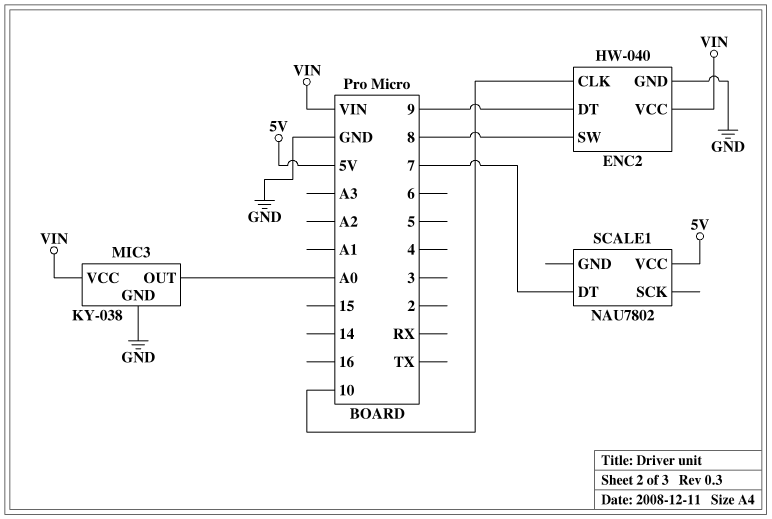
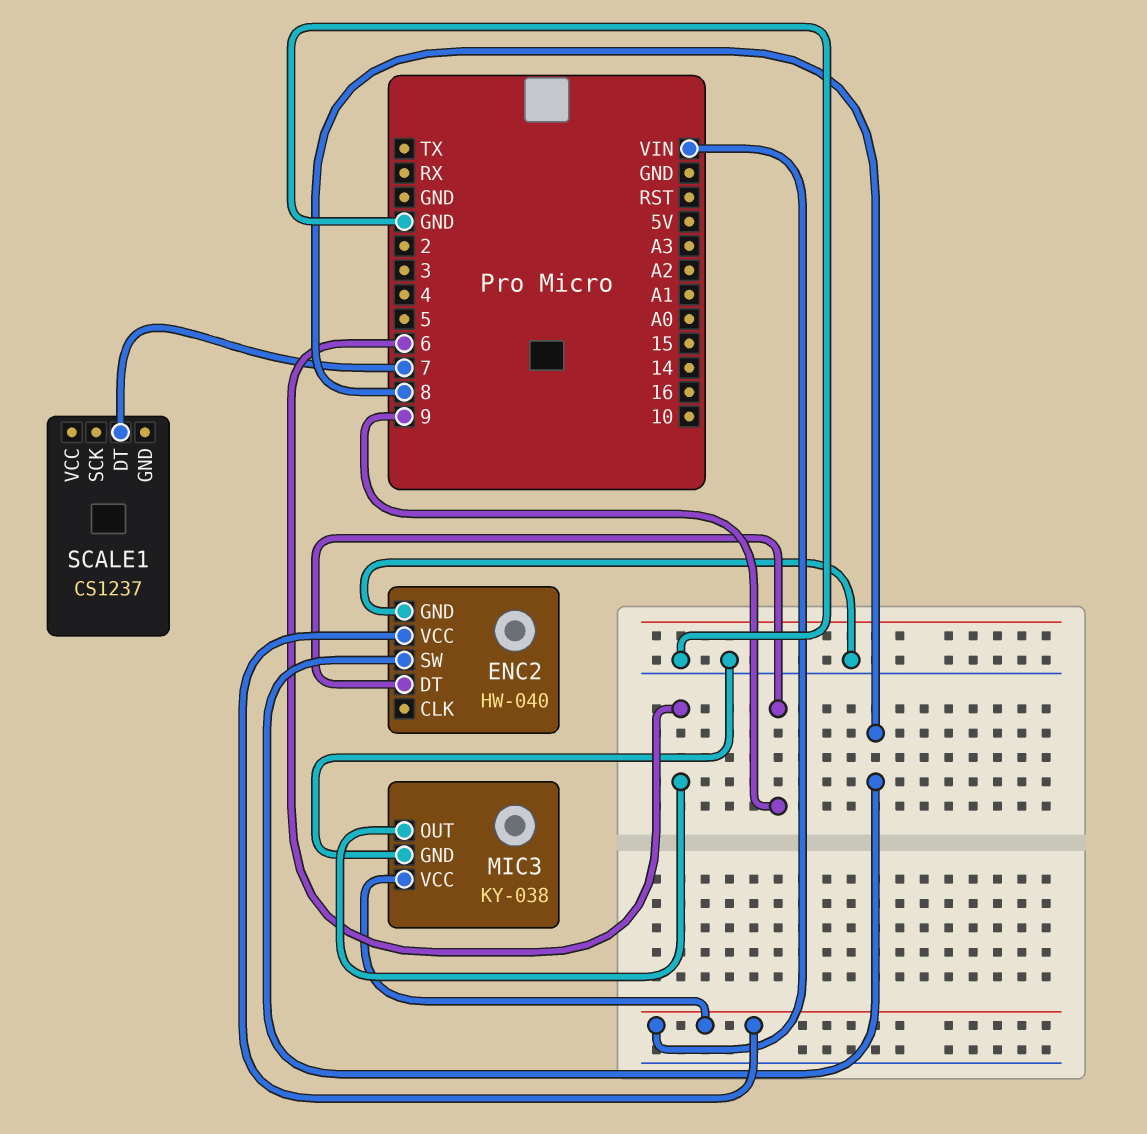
ENC2 pin CLK: 10 -> none
MIC3 pin OUT: A0 -> 6
SCALE1: NAU7802 -> CS1237
SCALE1 pin VCC: 5V -> none

